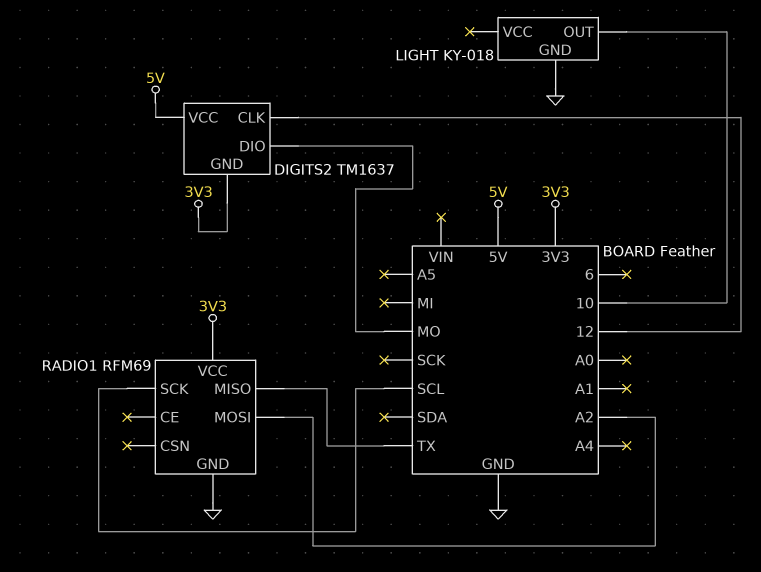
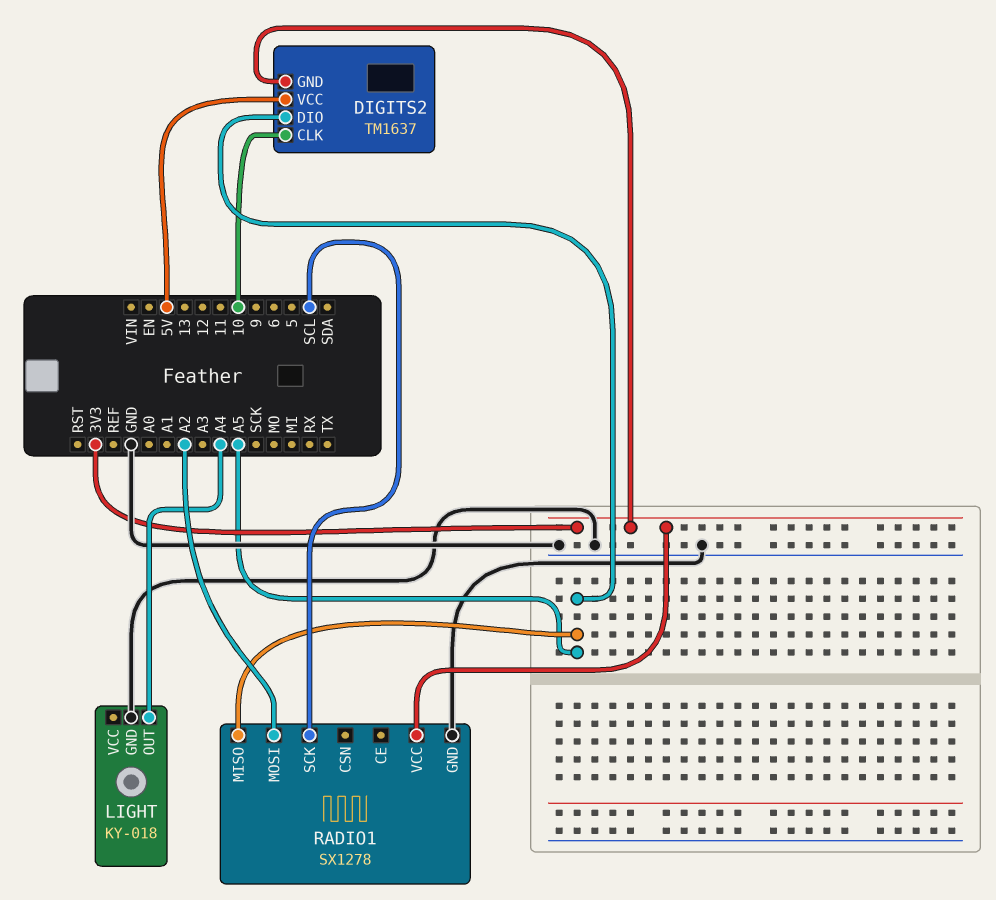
DIGITS2 pin CLK: 12 -> 10
DIGITS2 pin DIO: MO -> A5
LIGHT pin OUT: 10 -> A4
RADIO1: RFM69 -> SX1278
RADIO1 pin MISO: TX -> A5

